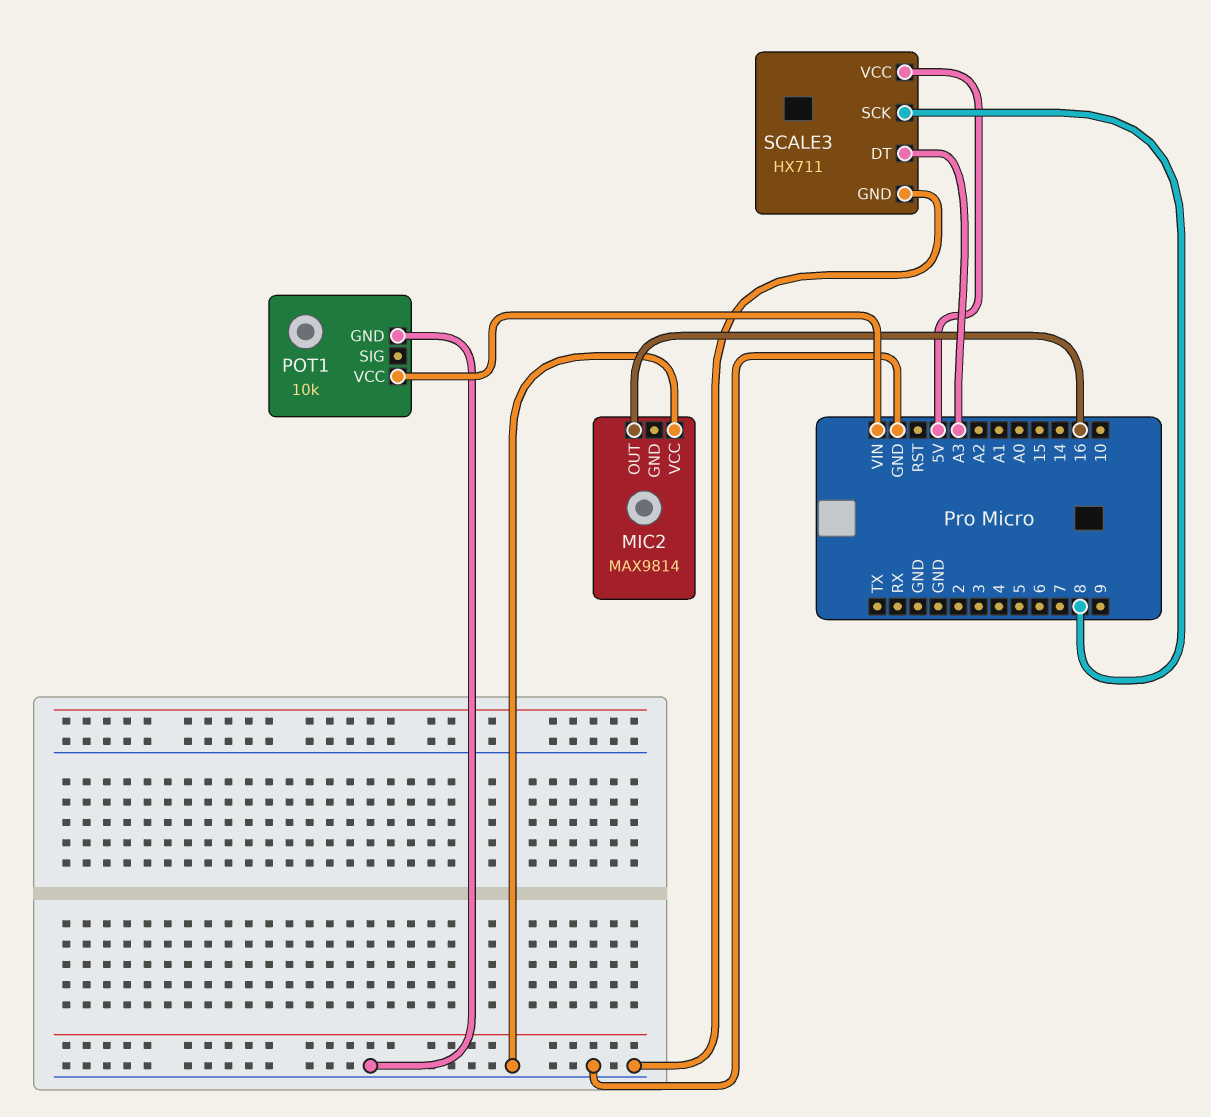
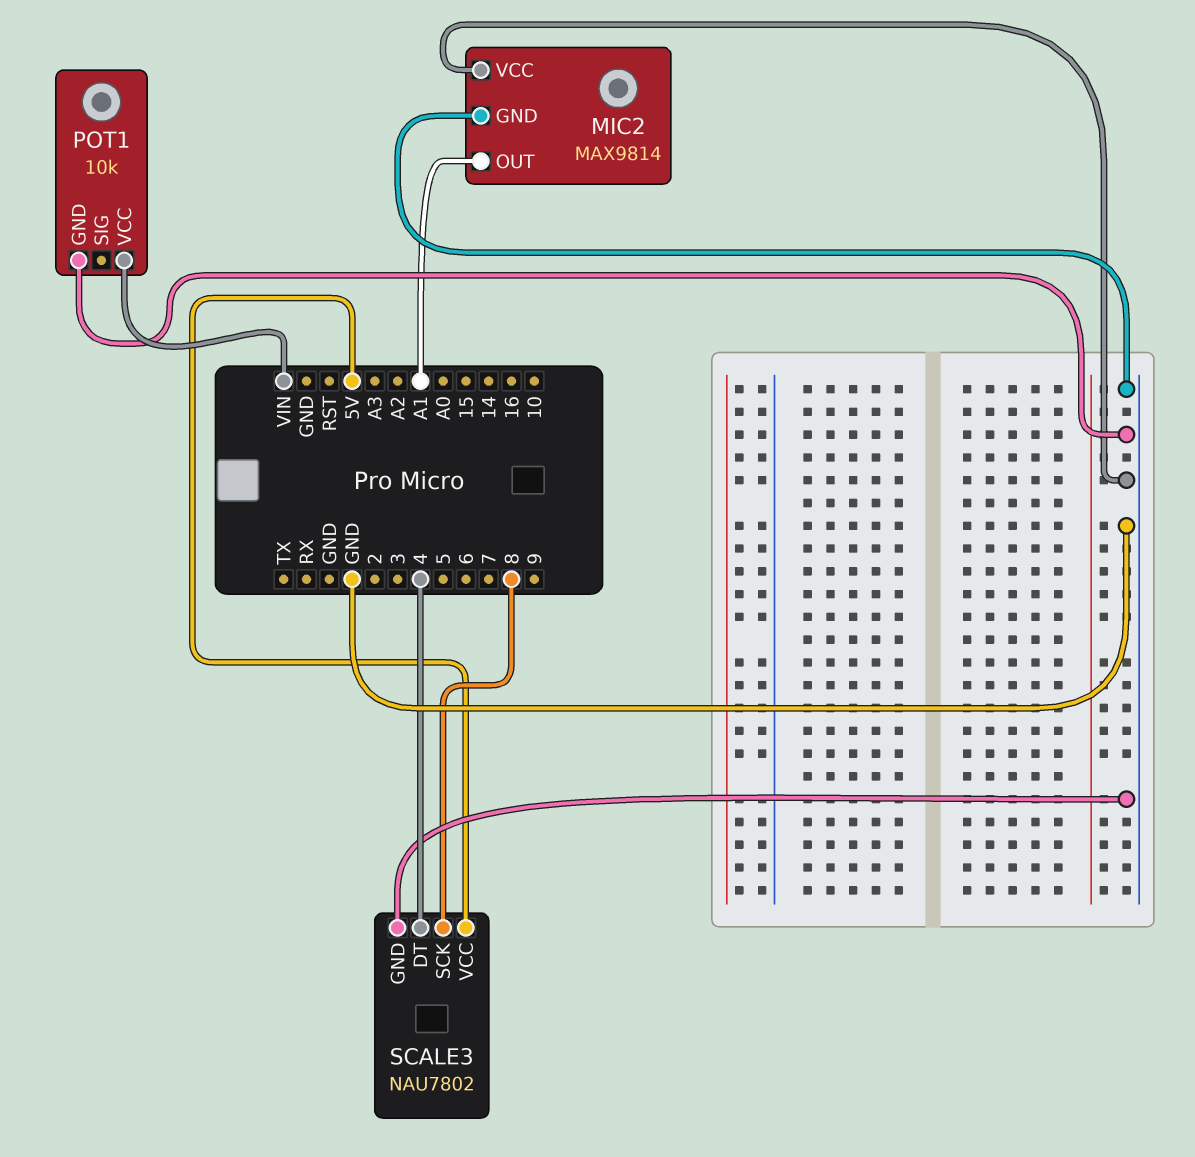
MIC2 pin GND: none -> GND
MIC2 pin OUT: 16 -> A1
SCALE3: HX711 -> NAU7802
SCALE3 pin DT: A3 -> 4

